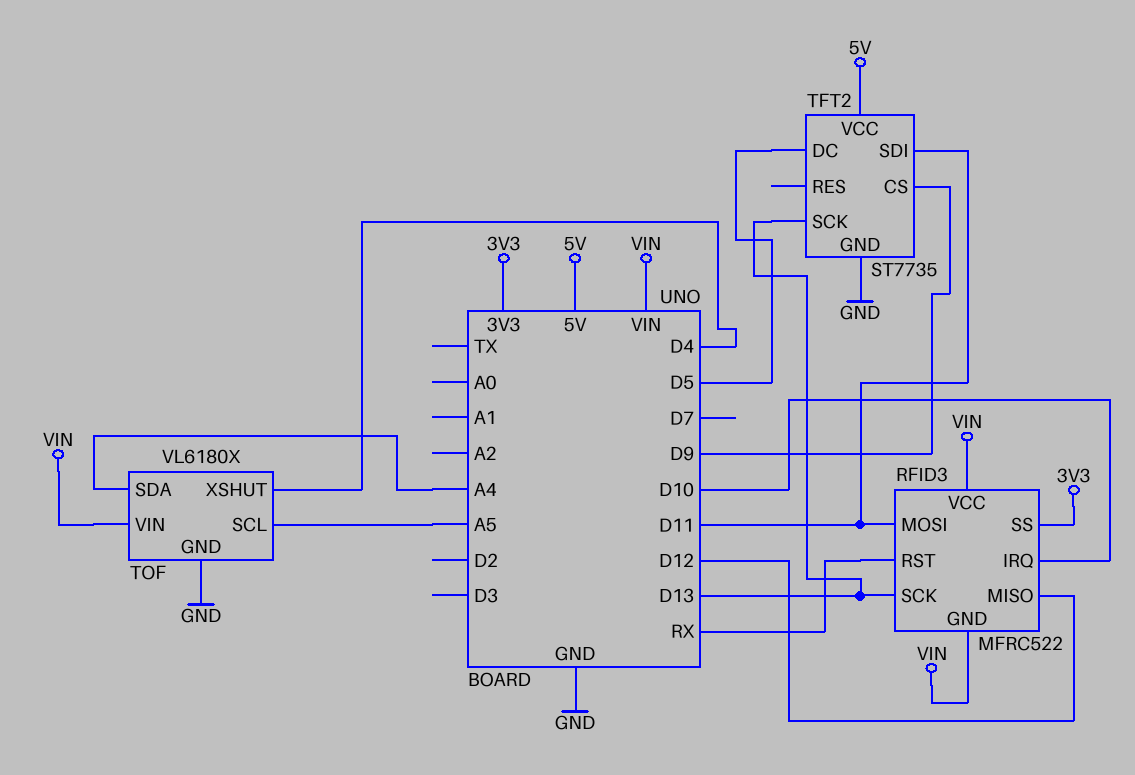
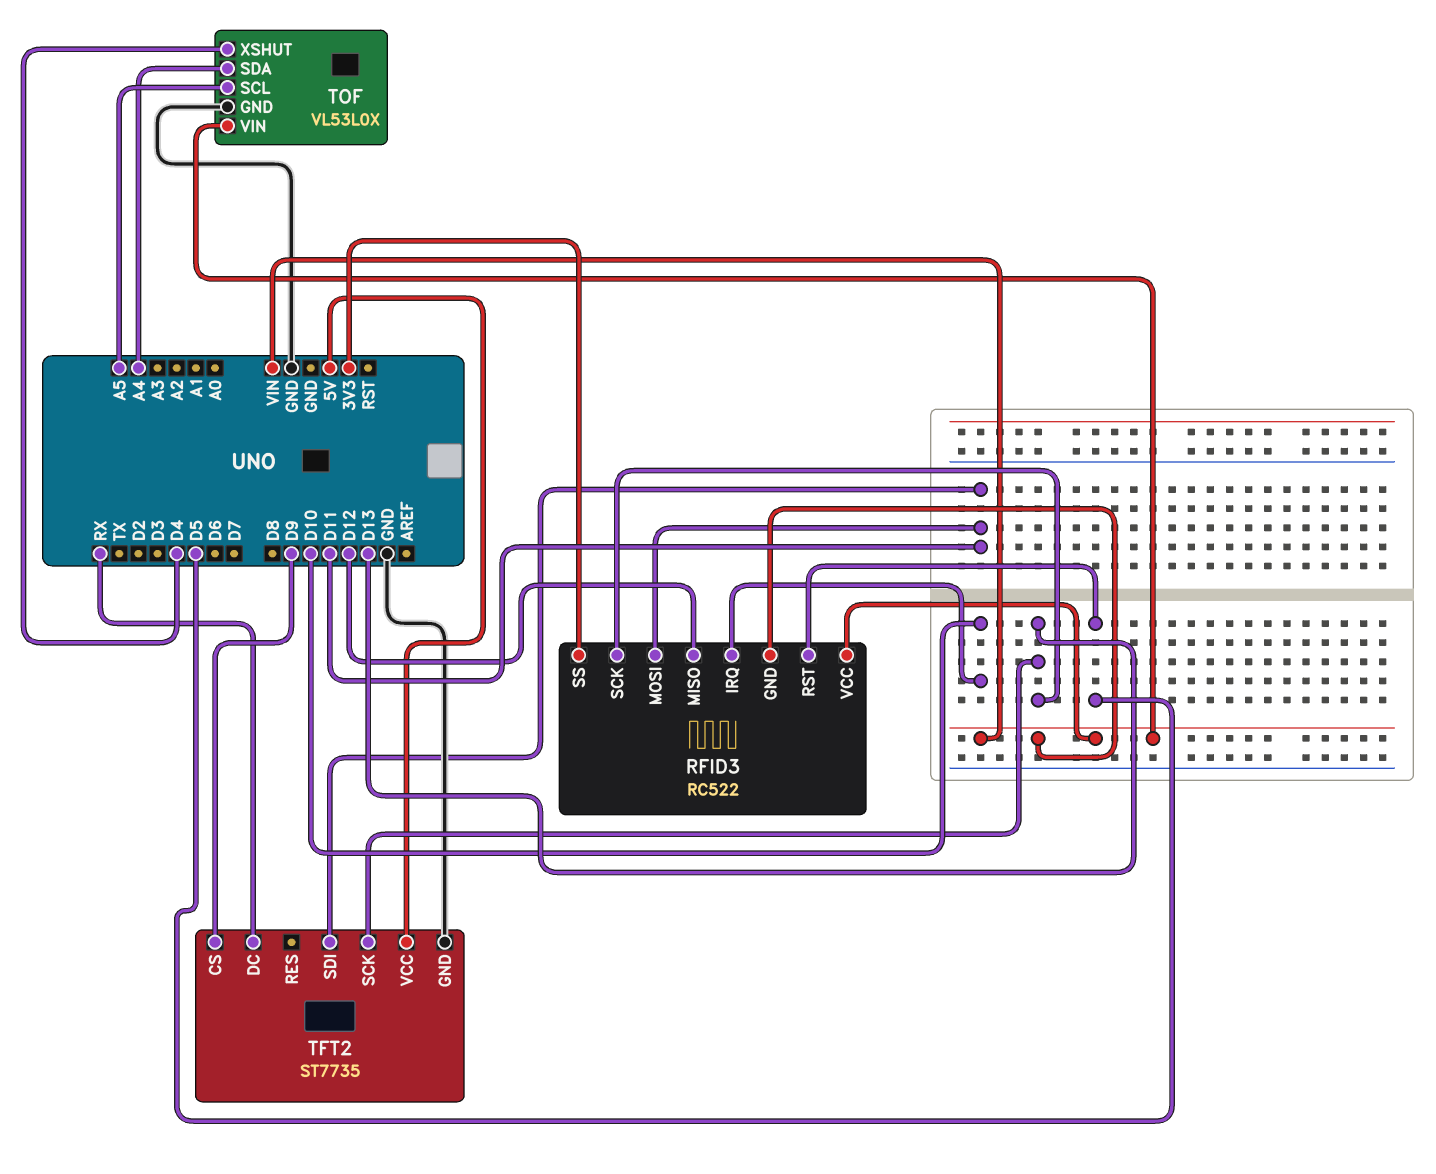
RFID3: MFRC522 -> RC522
RFID3 pin RST: RX -> D5
TFT2 pin DC: D5 -> RX
TOF: VL6180X -> VL53L0X

